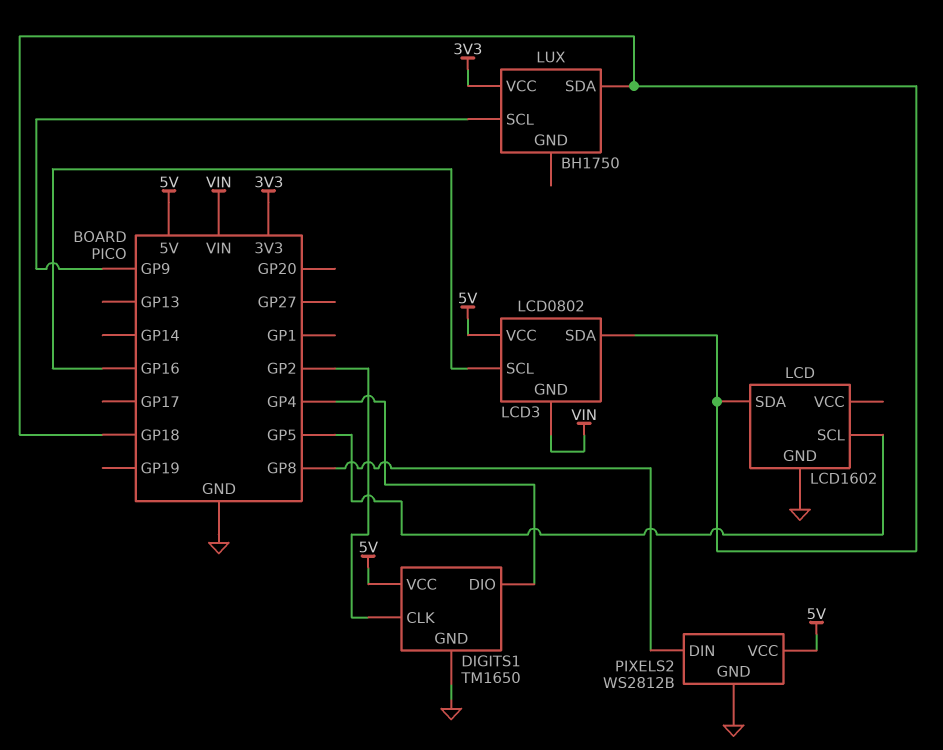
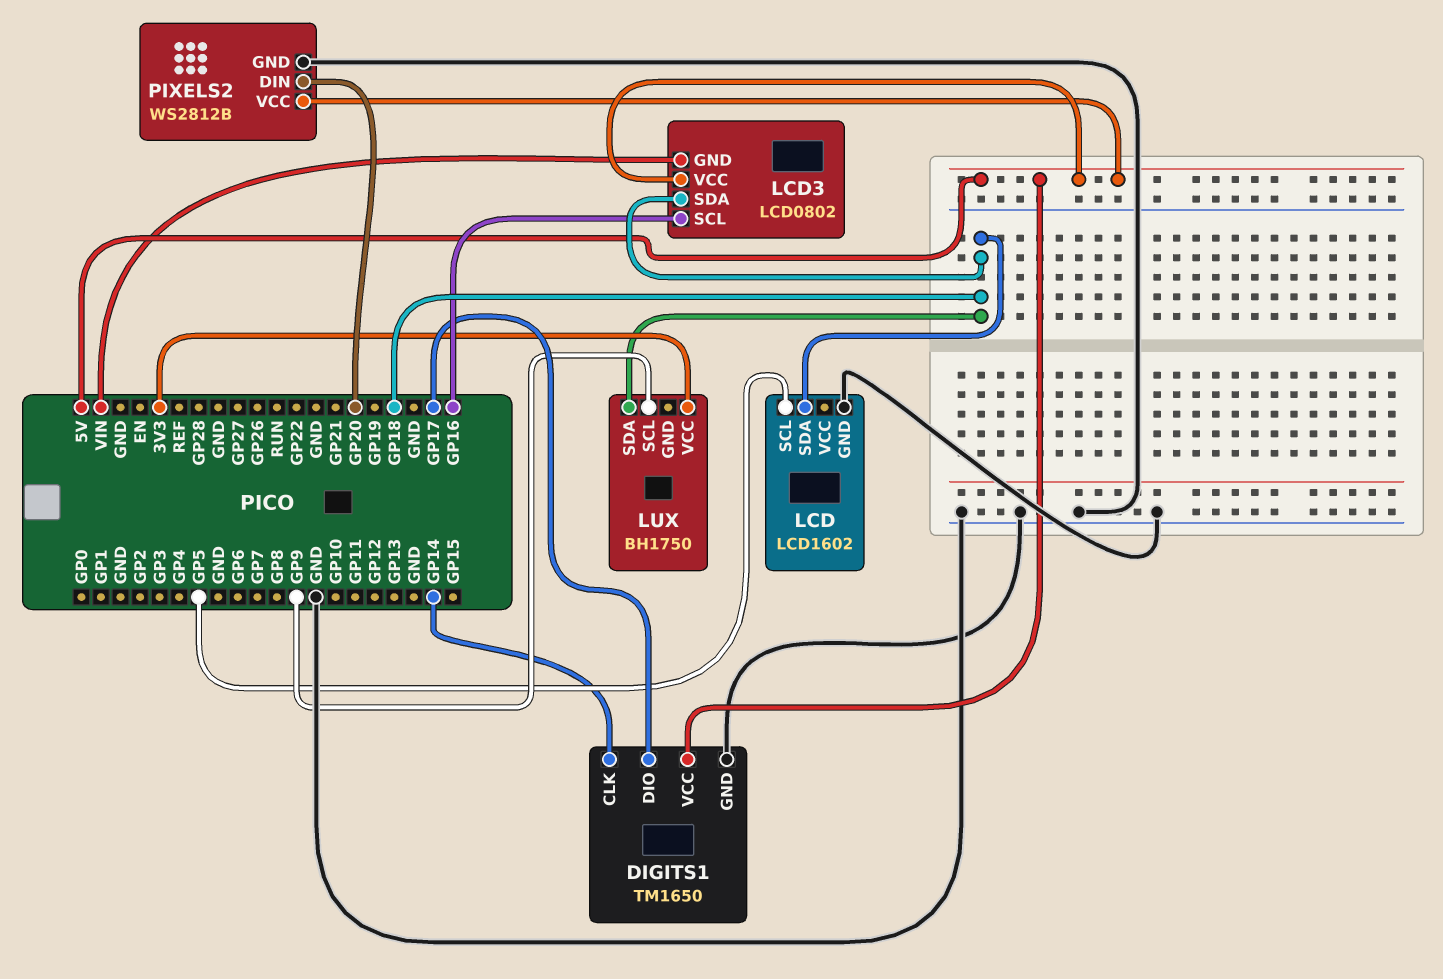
DIGITS1 pin CLK: GP2 -> GP14
DIGITS1 pin DIO: GP4 -> GP17
PIXELS2 pin DIN: GP8 -> GP20

